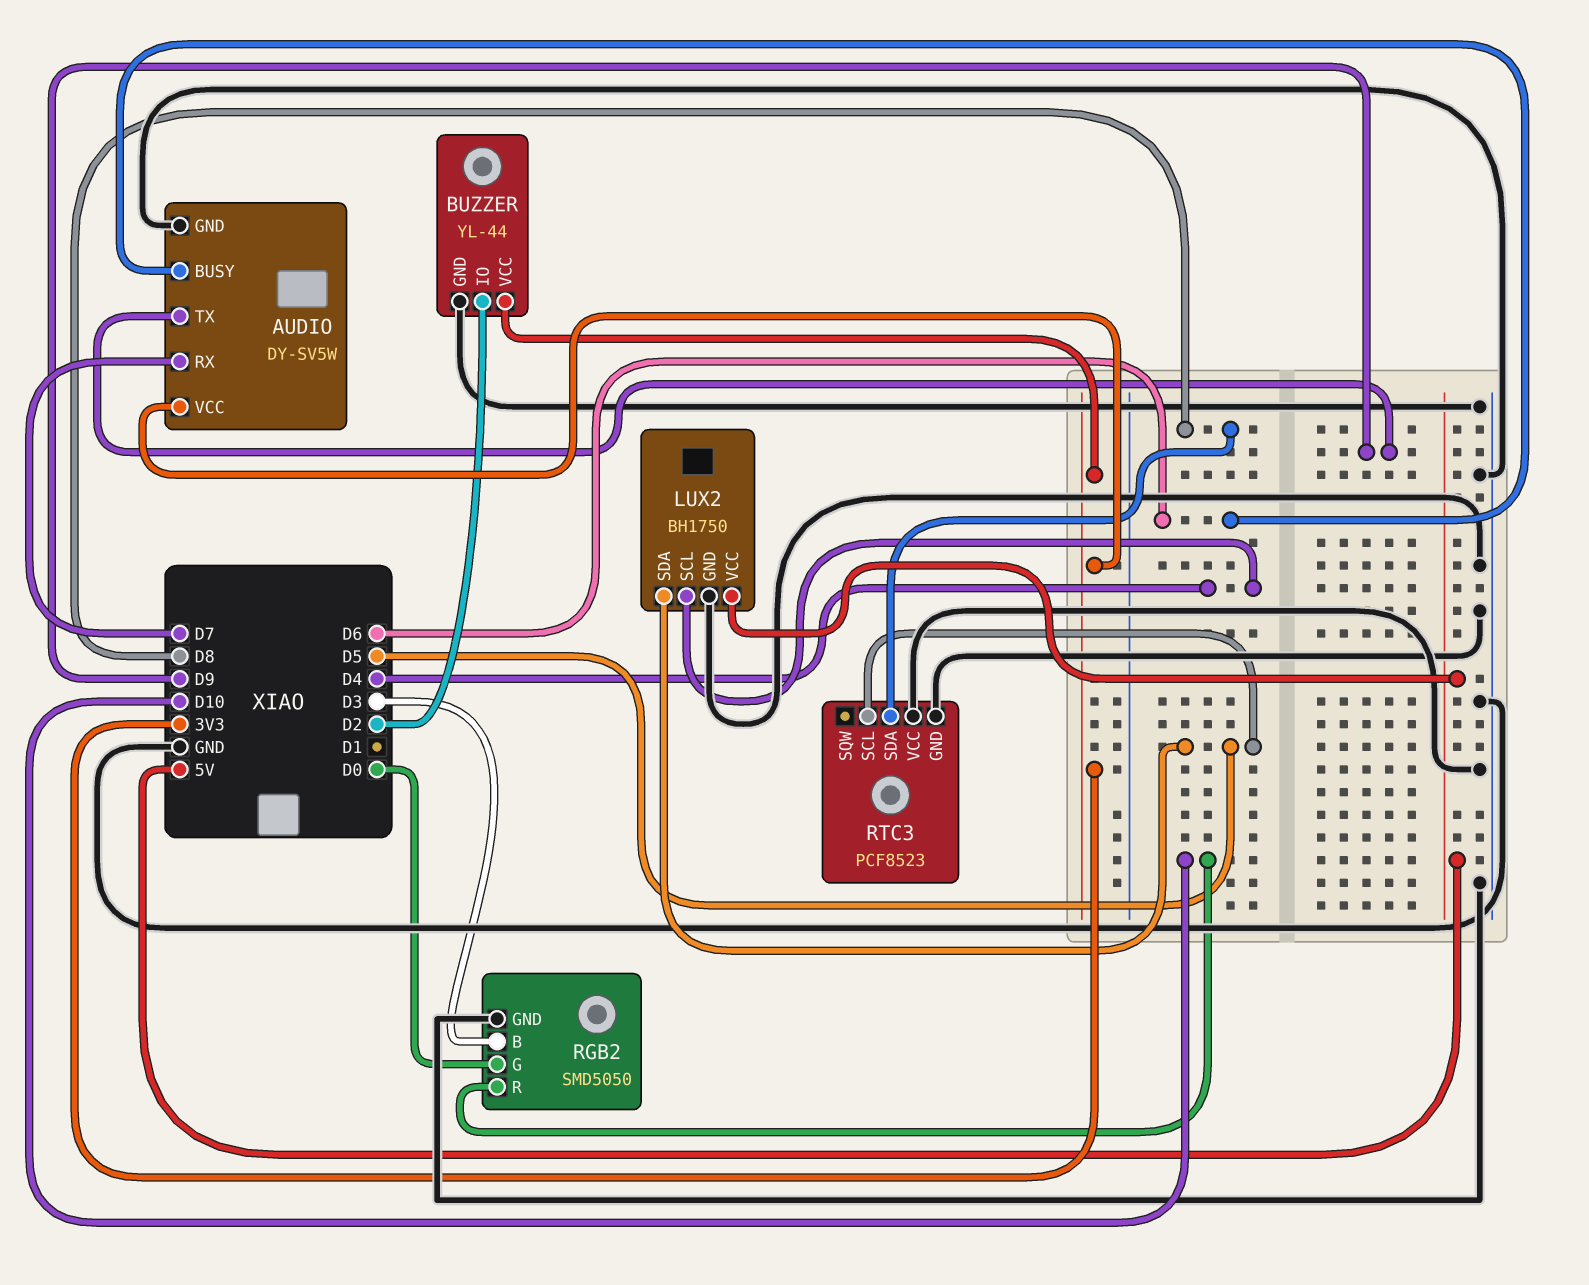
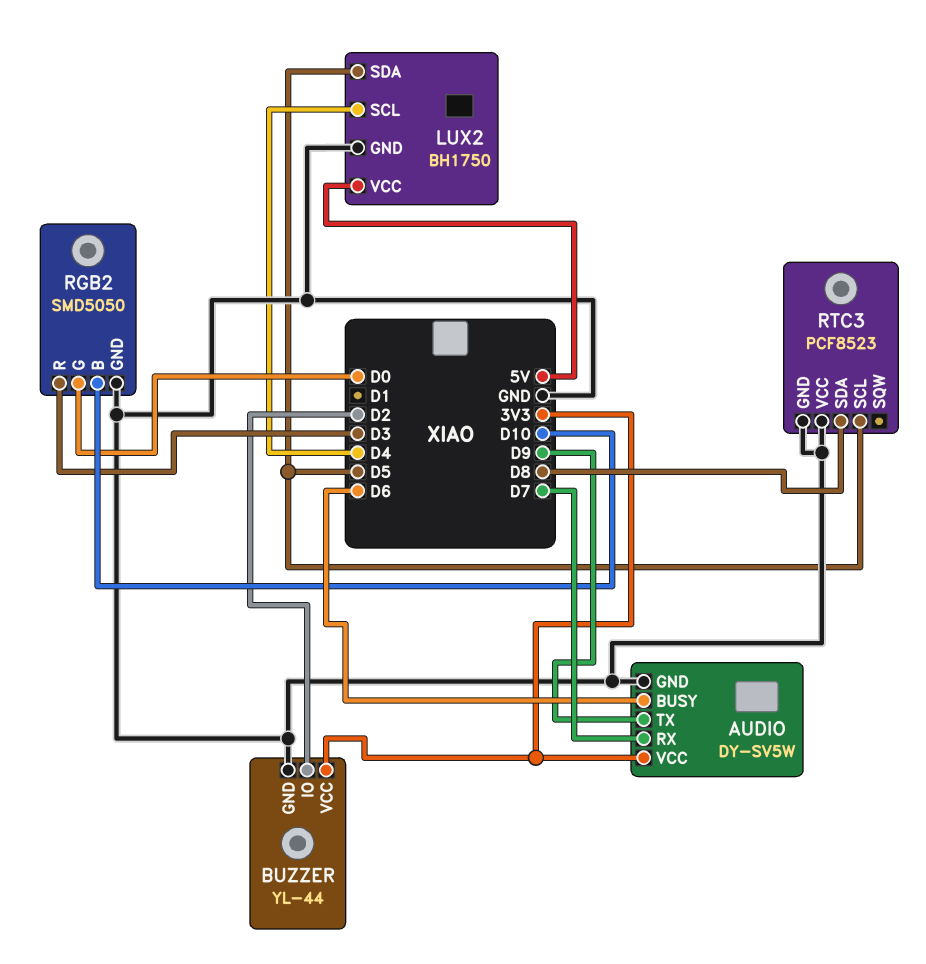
RGB2 pin B: D3 -> D10
RGB2 pin R: D10 -> D3

